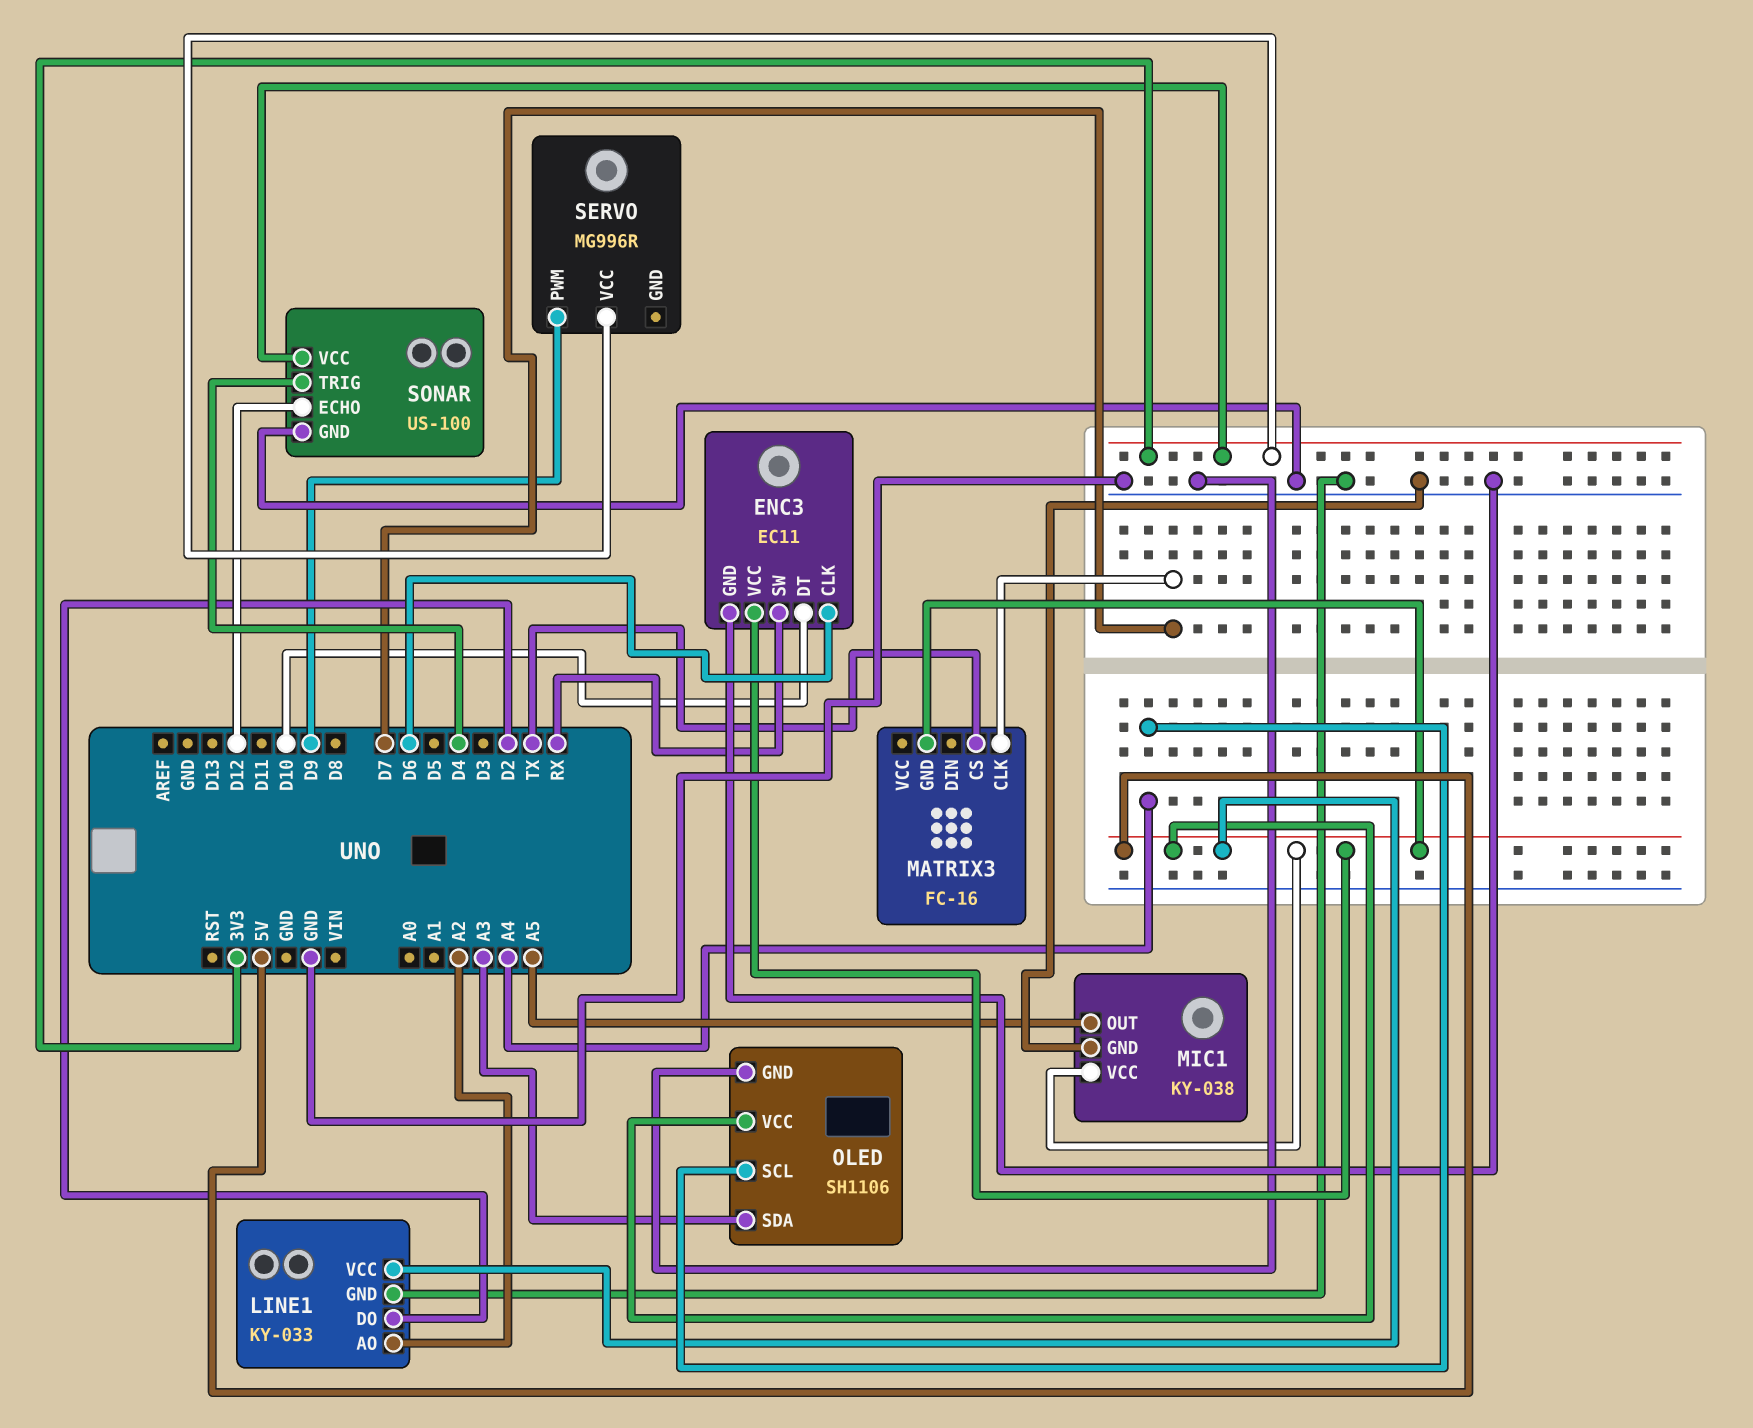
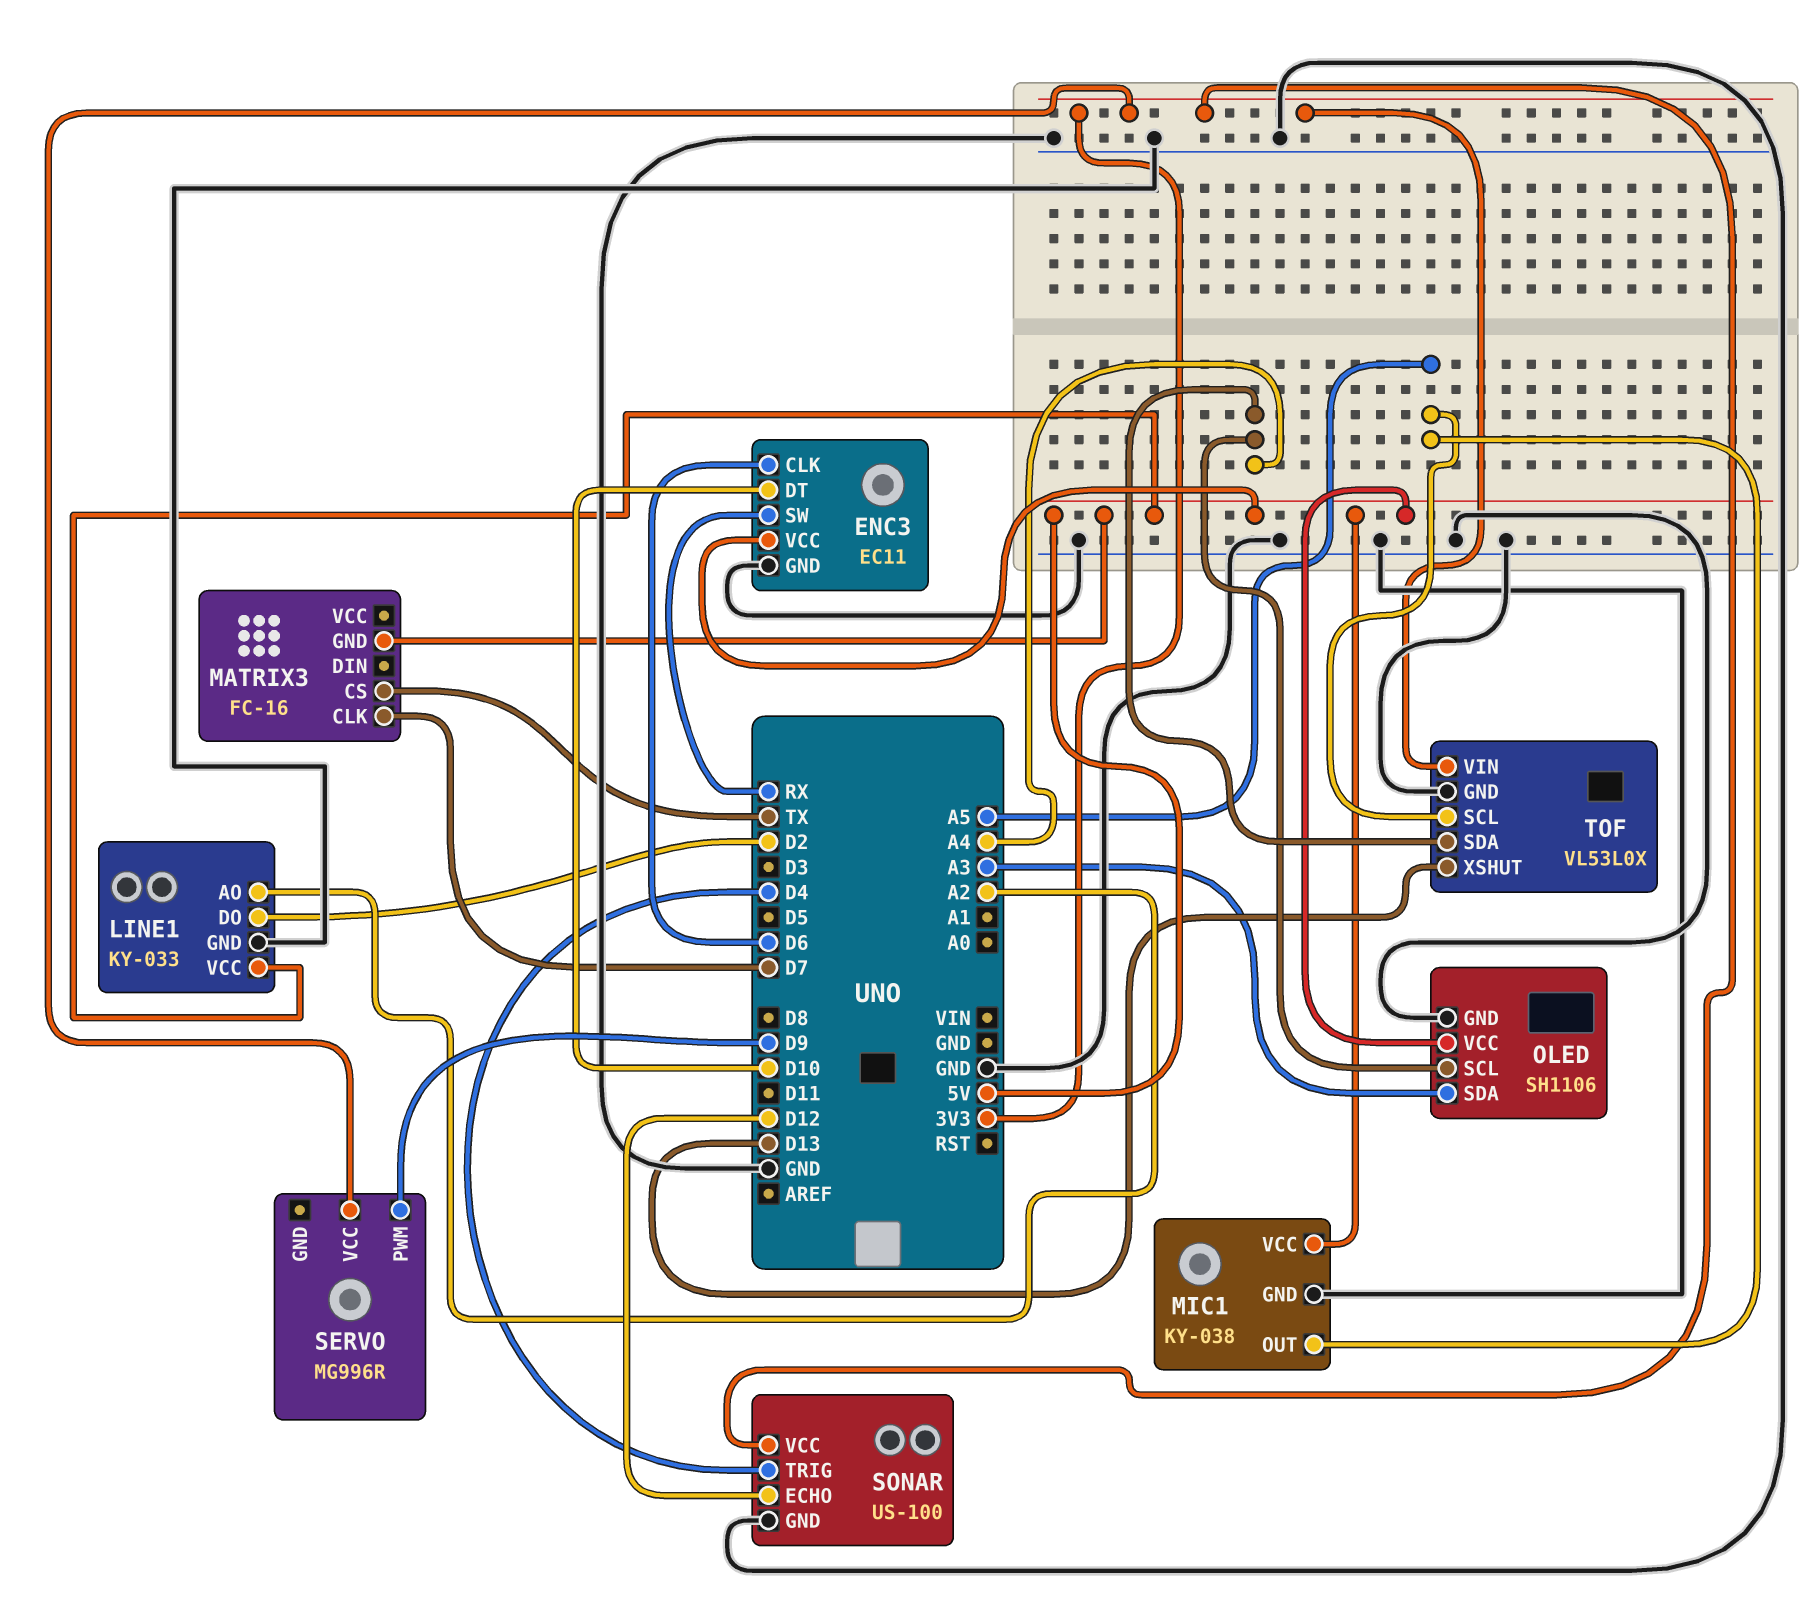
TOF: none -> VL53L0X
TOF pin GND: none -> GND
TOF pin SCL: none -> A5
TOF pin SDA: none -> A4
TOF pin VIN: none -> 3V3
TOF pin XSHUT: none -> D13

